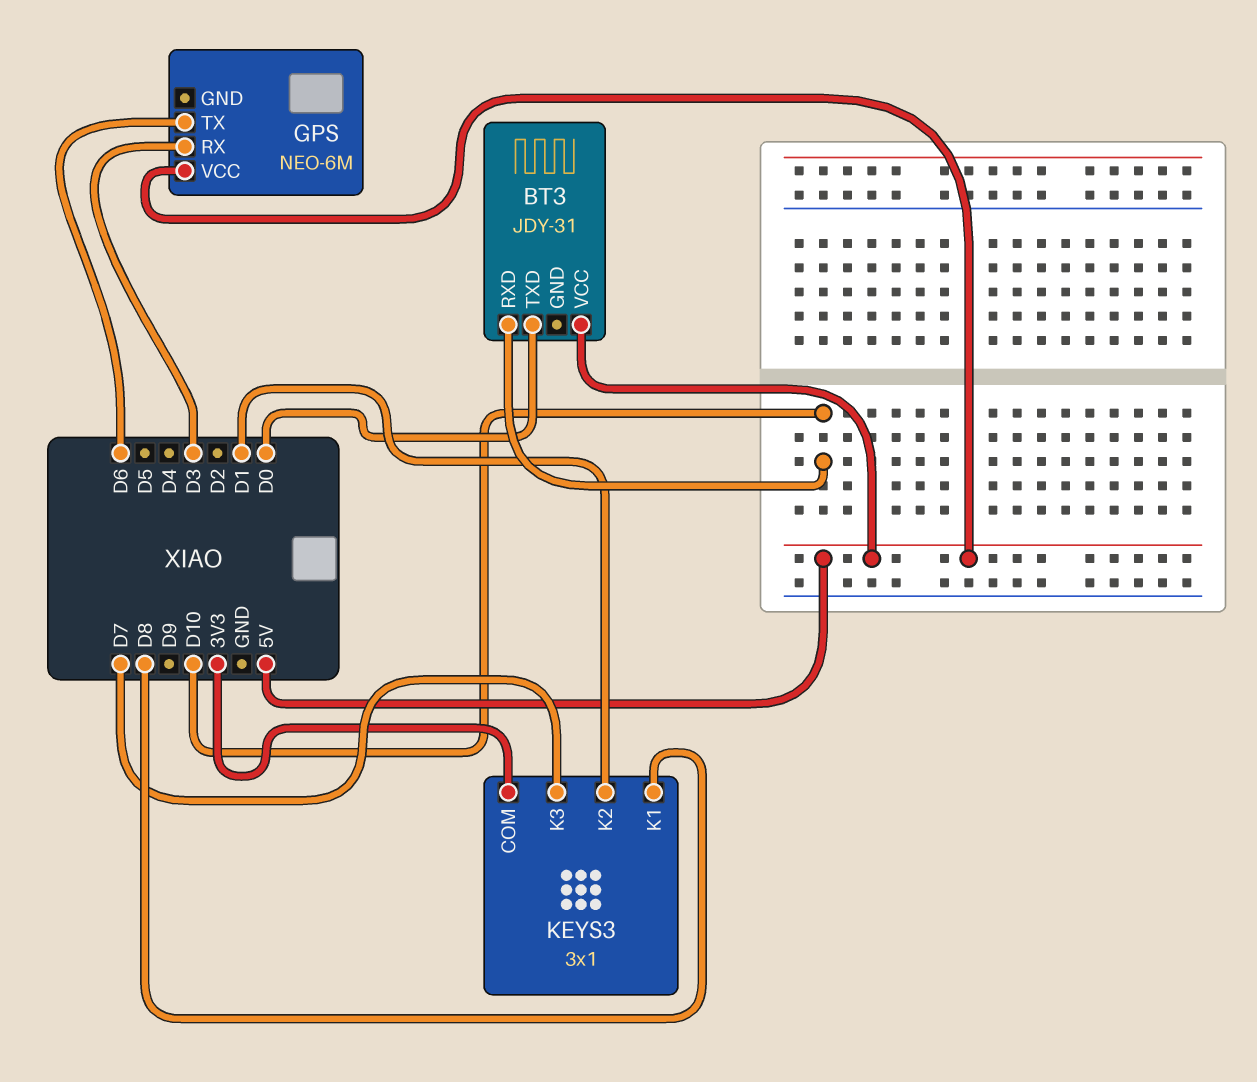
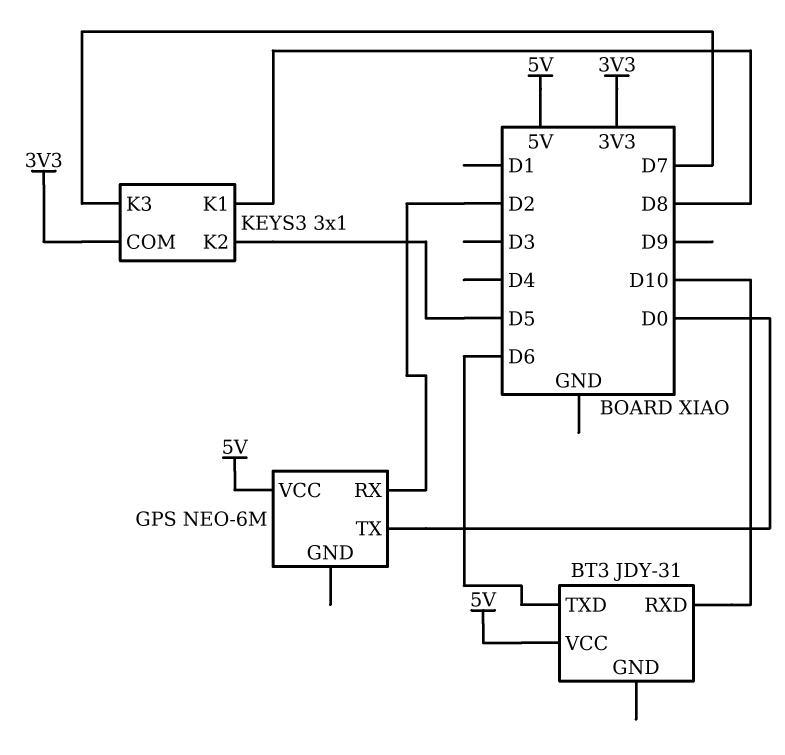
BT3 pin TXD: D0 -> D6
GPS pin RX: D3 -> D2
GPS pin TX: D6 -> D0
KEYS3 pin K2: D1 -> D5

